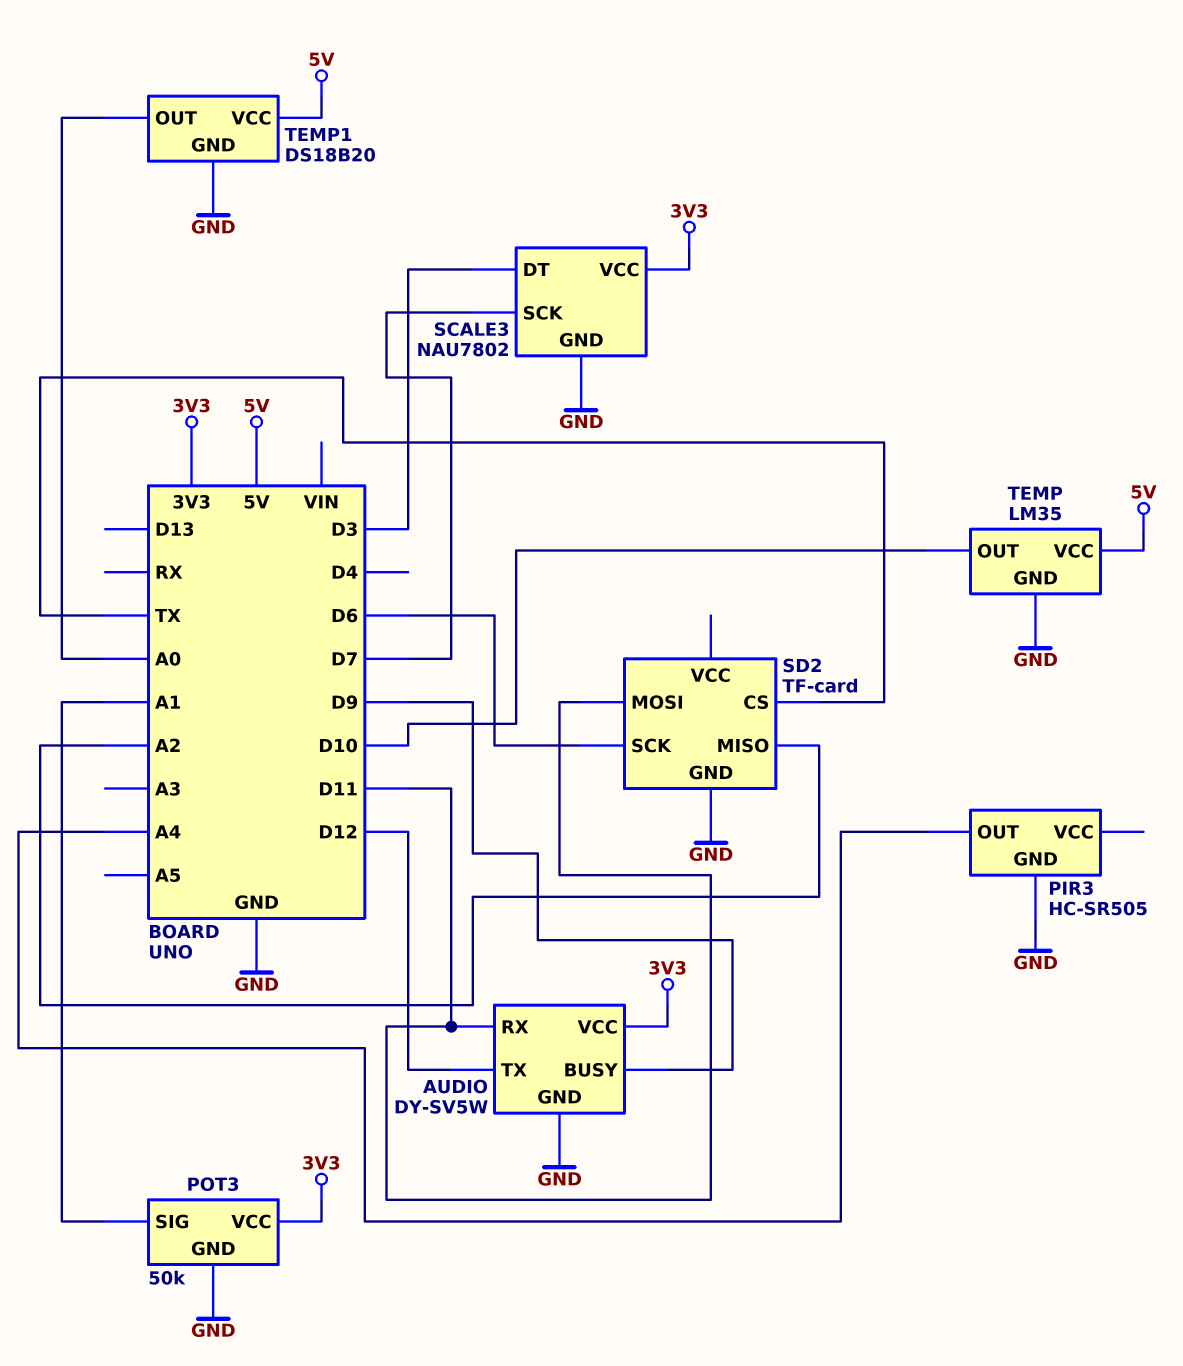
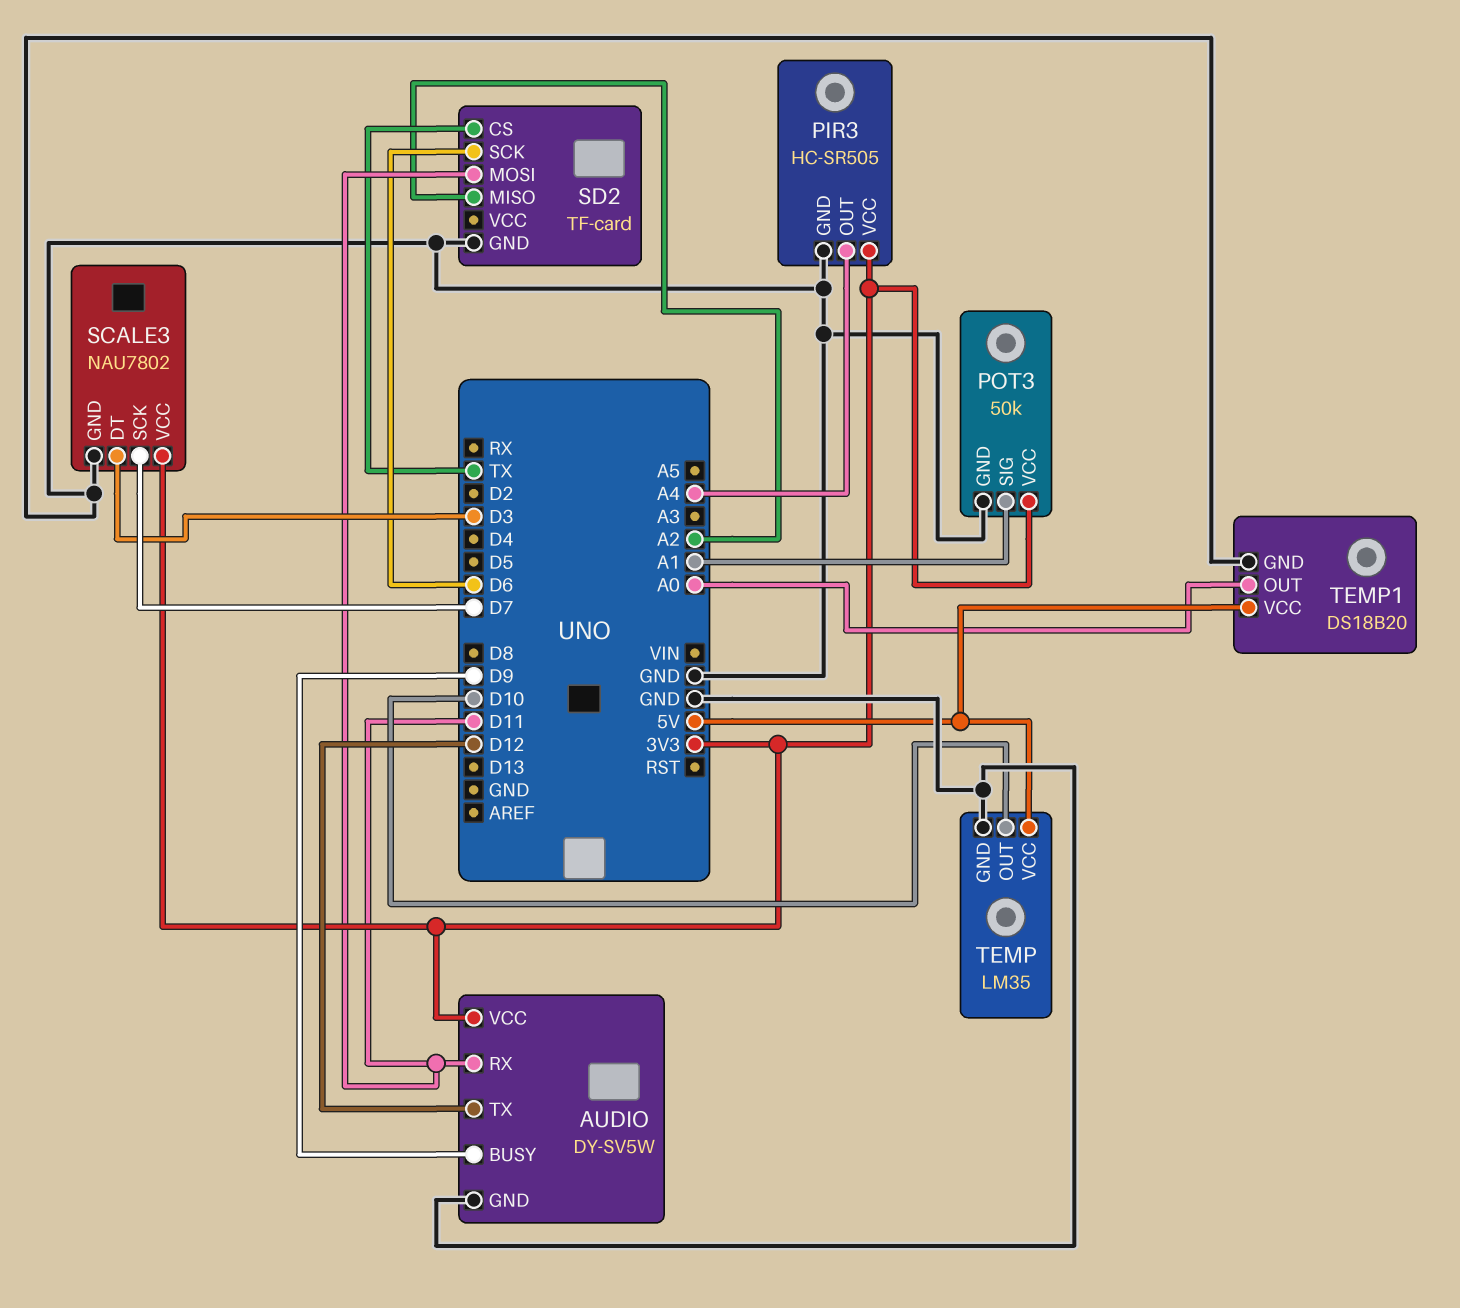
PIR3 pin VCC: none -> 3V3

